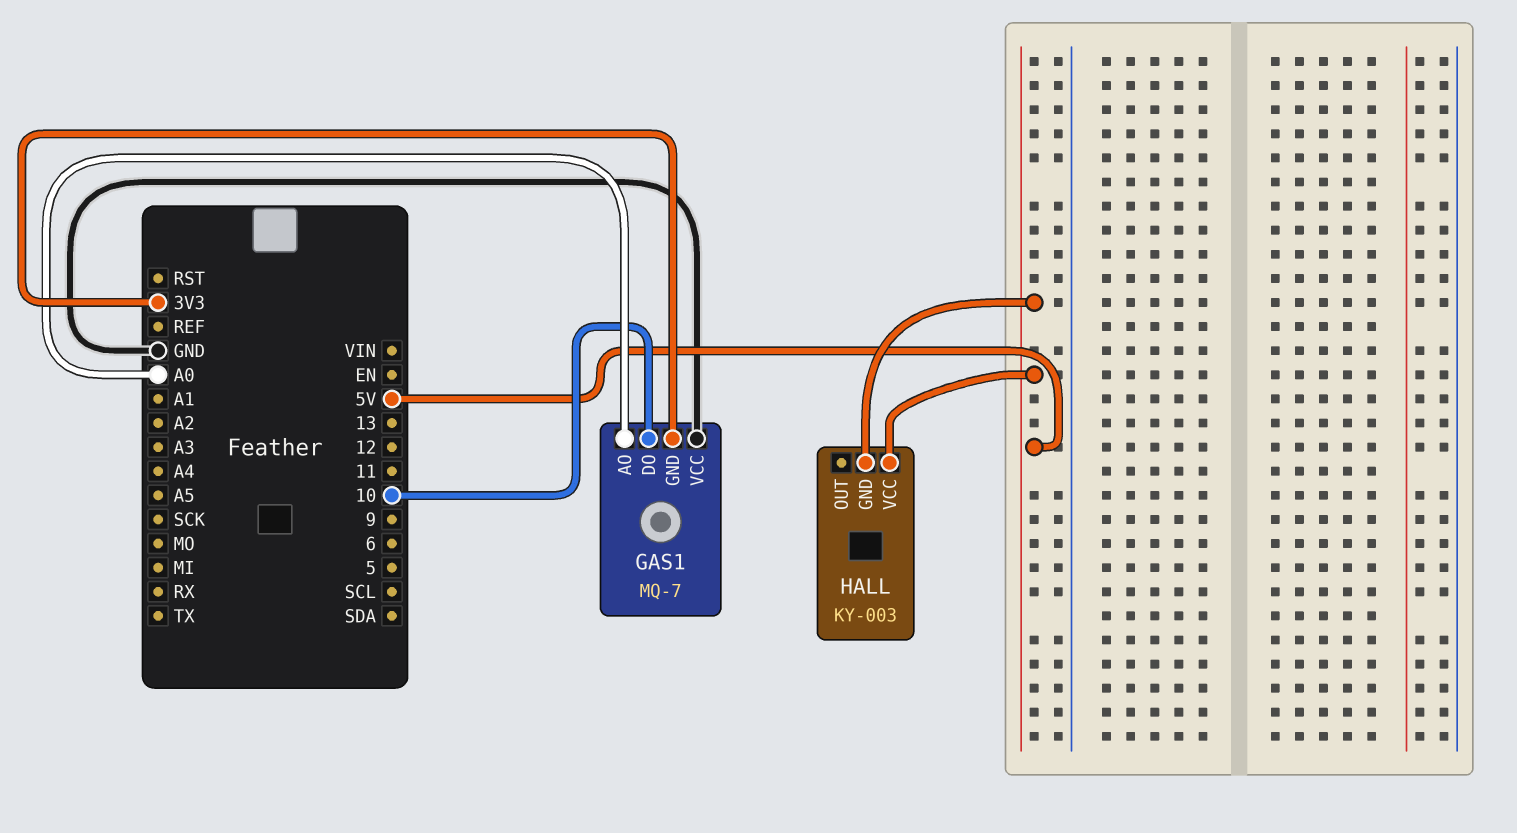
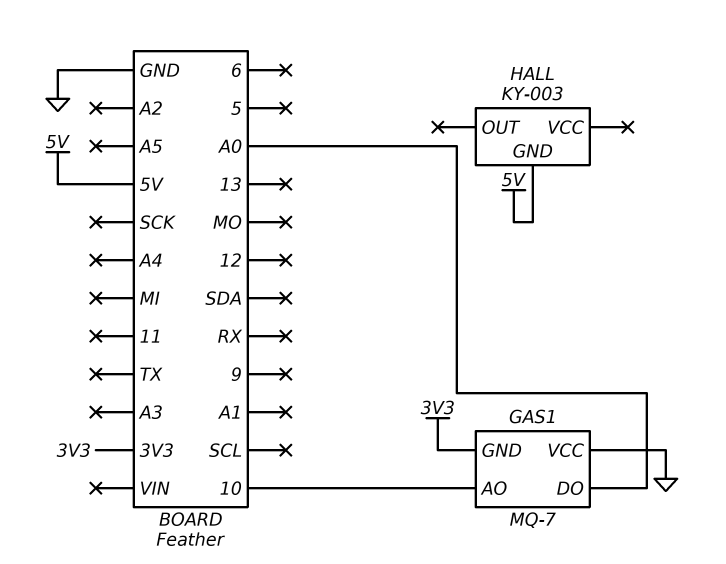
GAS1 pin AO: A0 -> 10
GAS1 pin DO: 10 -> A0
HALL pin VCC: 5V -> none

